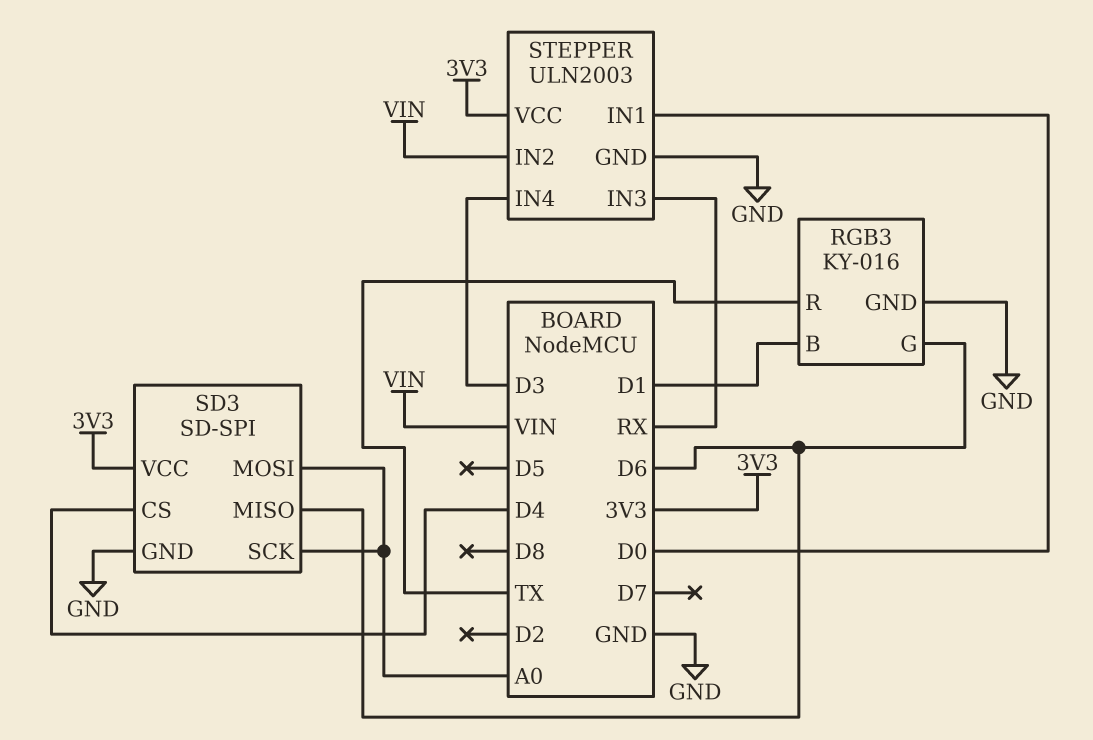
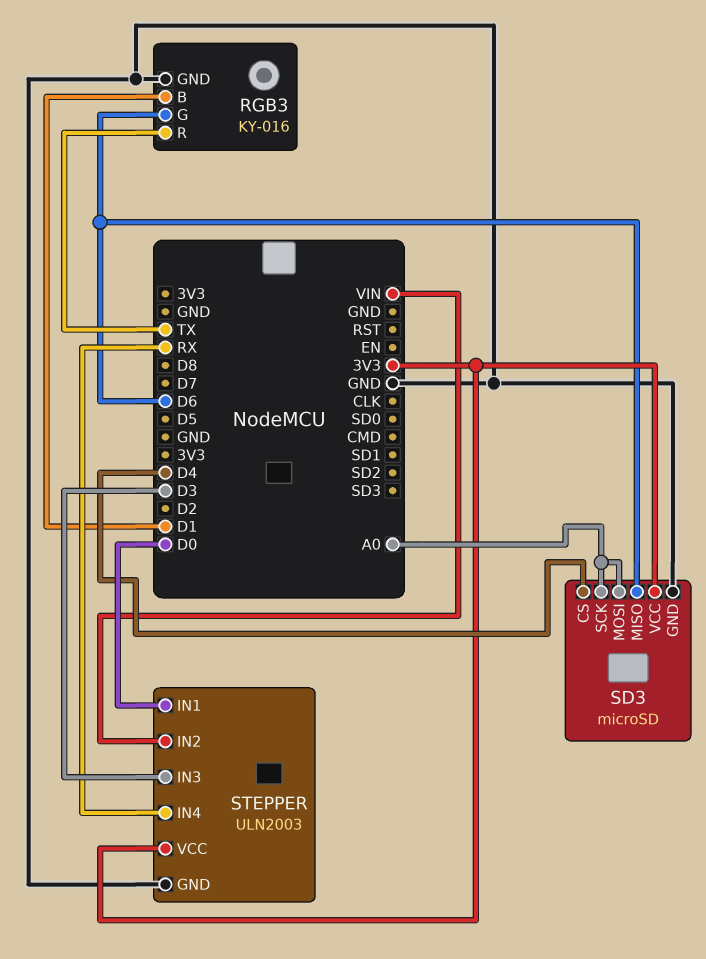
SD3: SD-SPI -> microSD
STEPPER pin IN3: RX -> D3
STEPPER pin IN4: D3 -> RX

